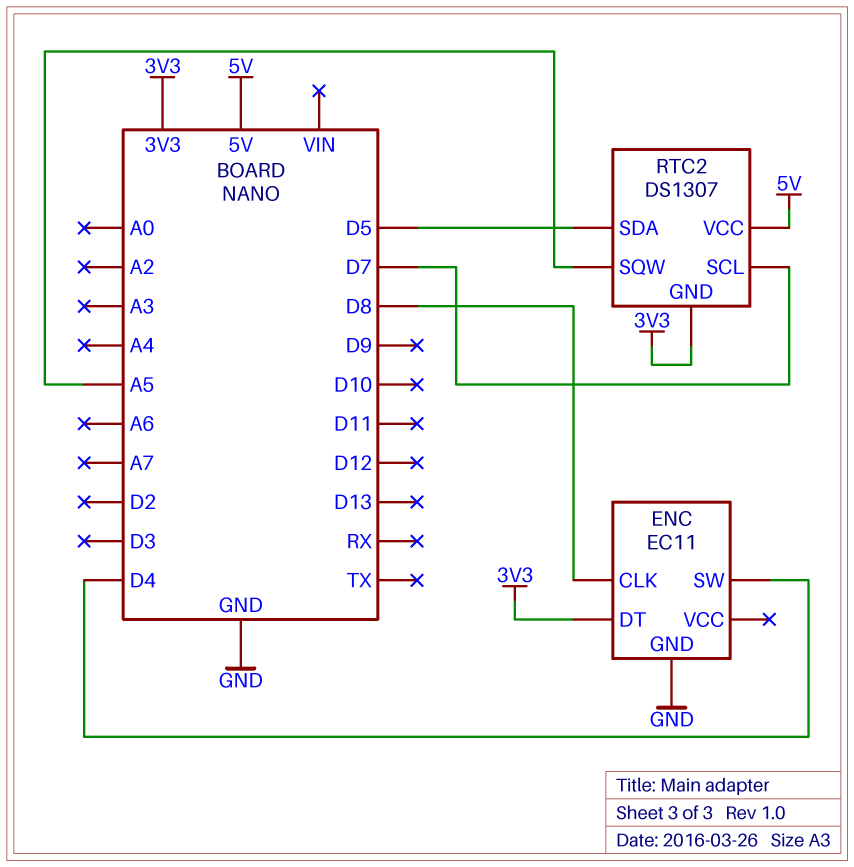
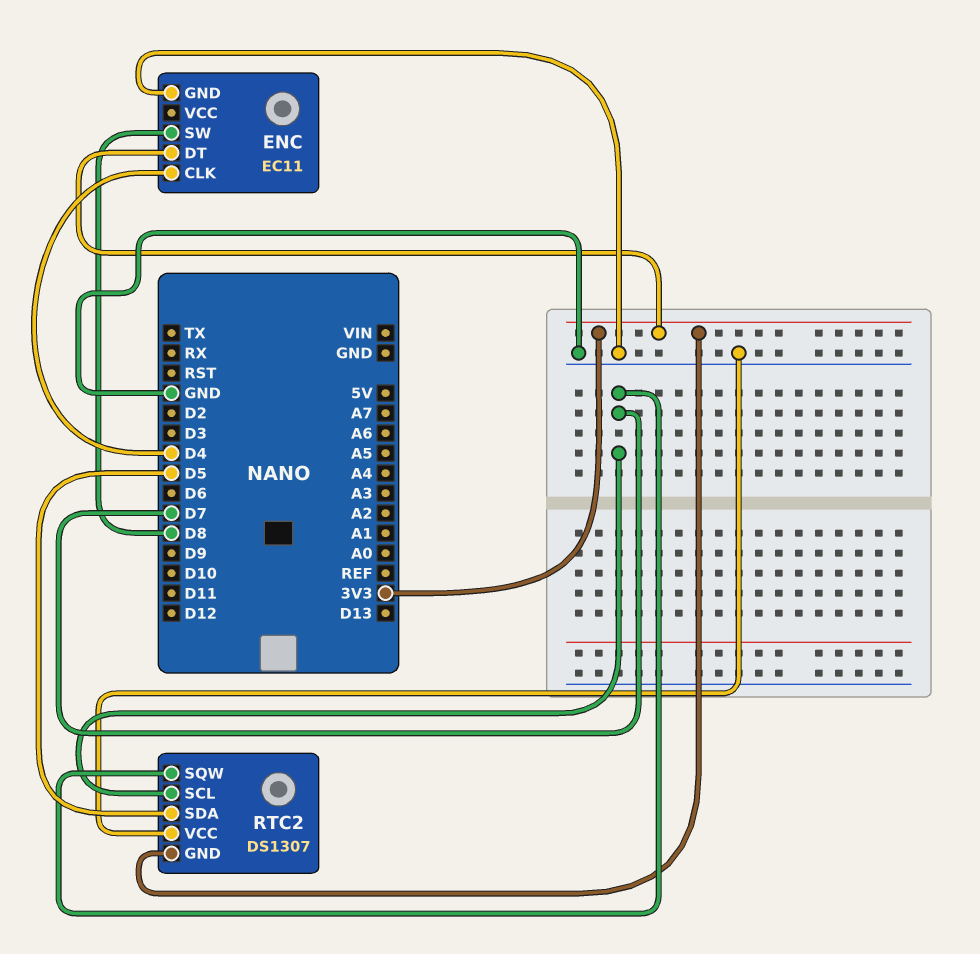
ENC pin CLK: D8 -> D4
ENC pin SW: D4 -> D8
RTC2 pin SQW: A5 -> D7
RTC2 pin VCC: 5V -> GND

